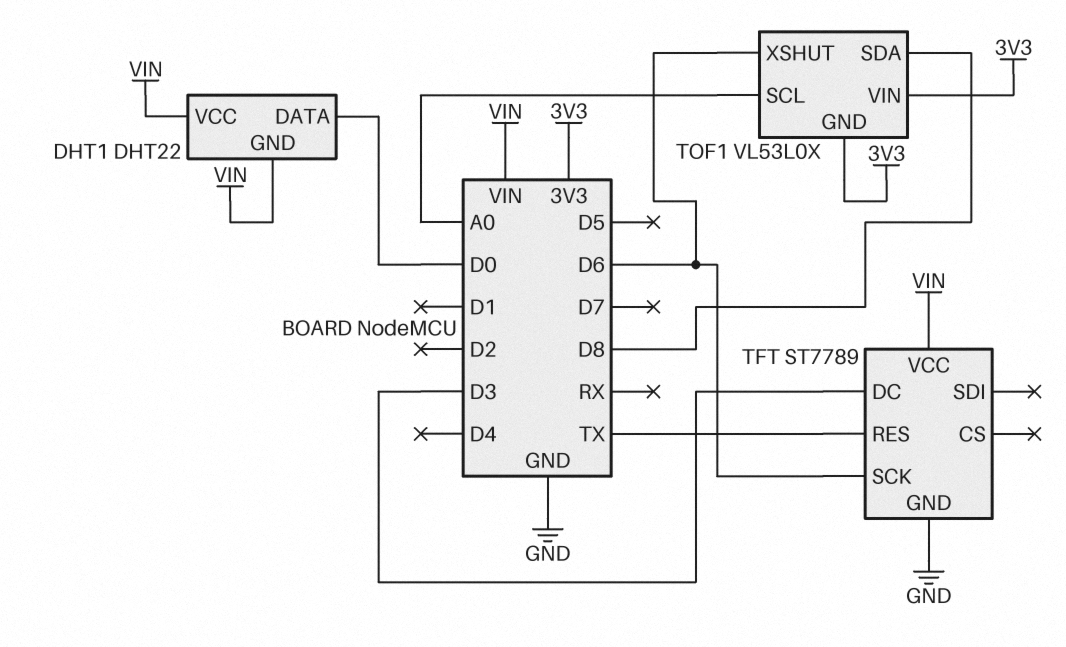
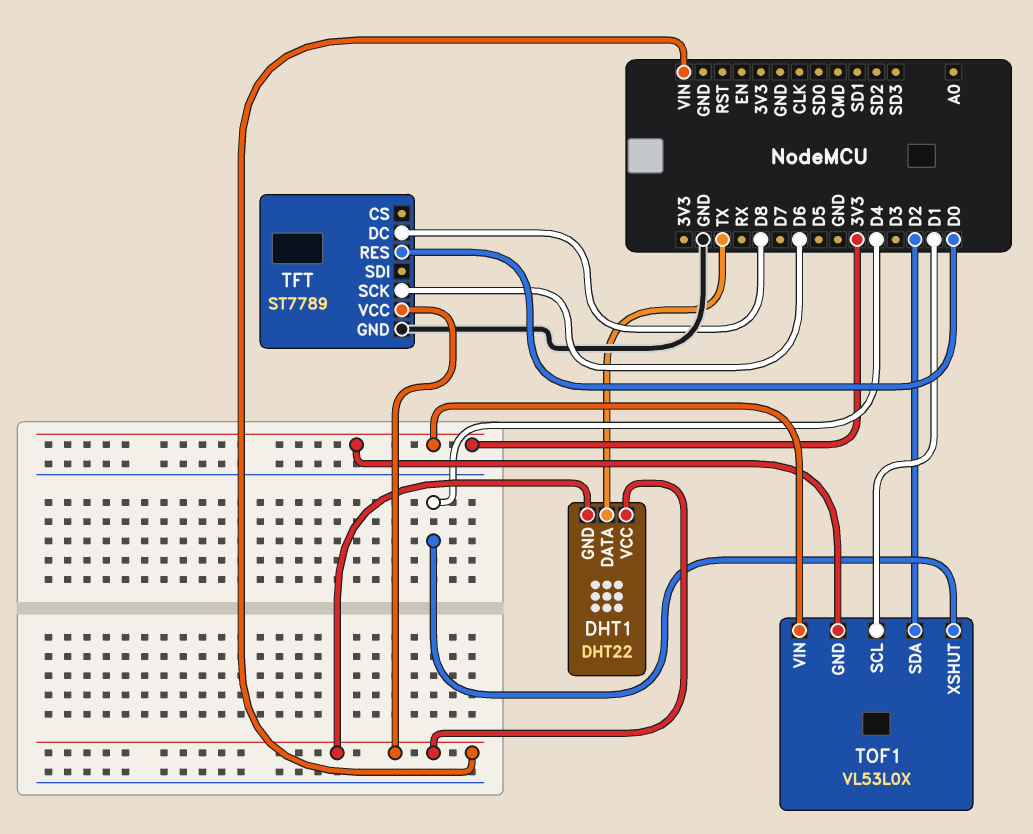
DHT1 pin DATA: D0 -> TX
TFT pin DC: D3 -> D8
TFT pin RES: TX -> D0
TOF1 pin SCL: A0 -> D1
TOF1 pin SDA: D8 -> D2
TOF1 pin XSHUT: D6 -> D4

